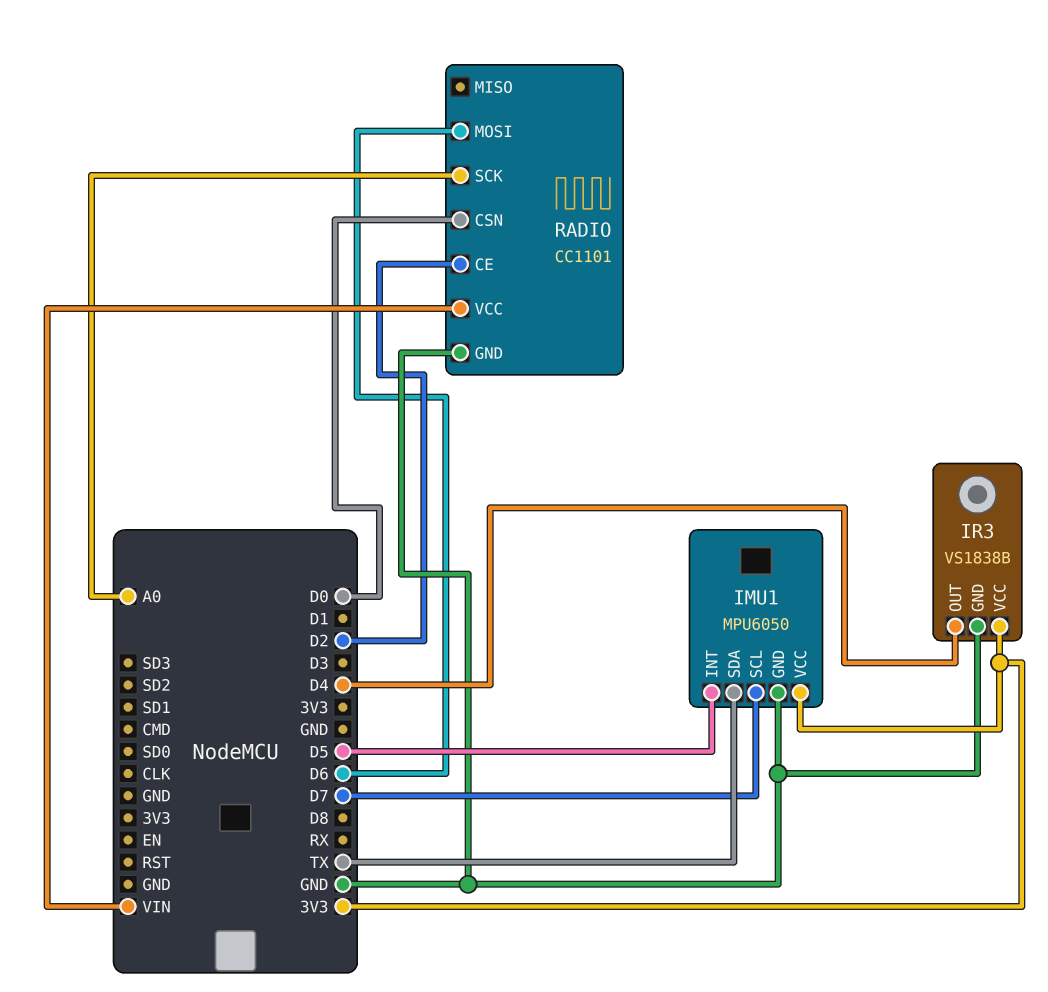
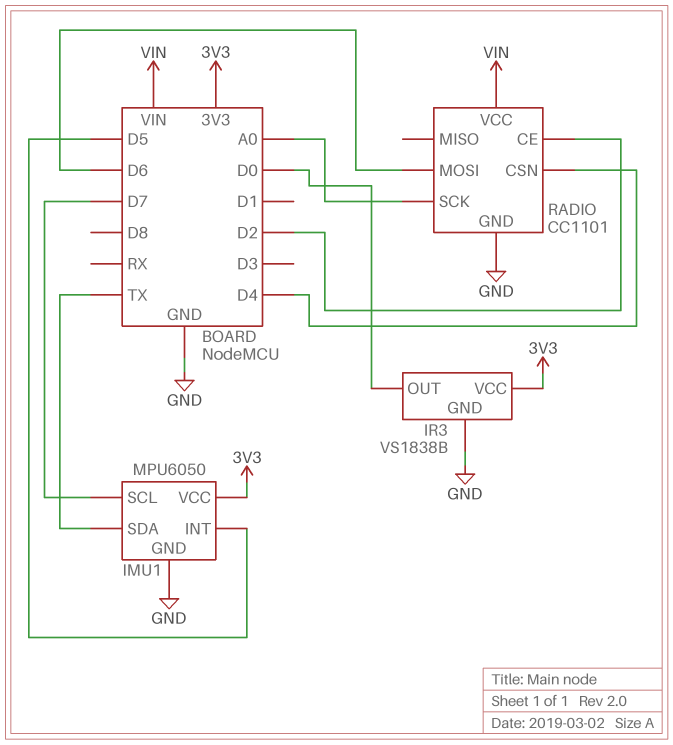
IR3 pin OUT: D4 -> D0
RADIO pin CSN: D0 -> D4

